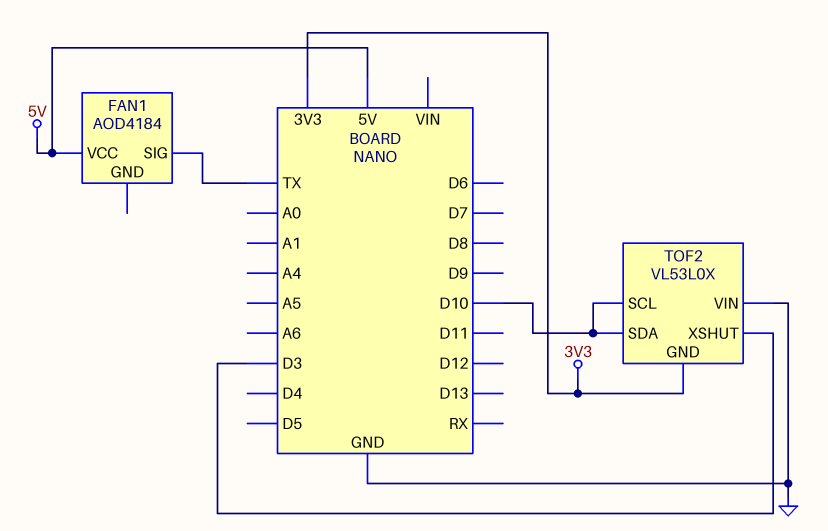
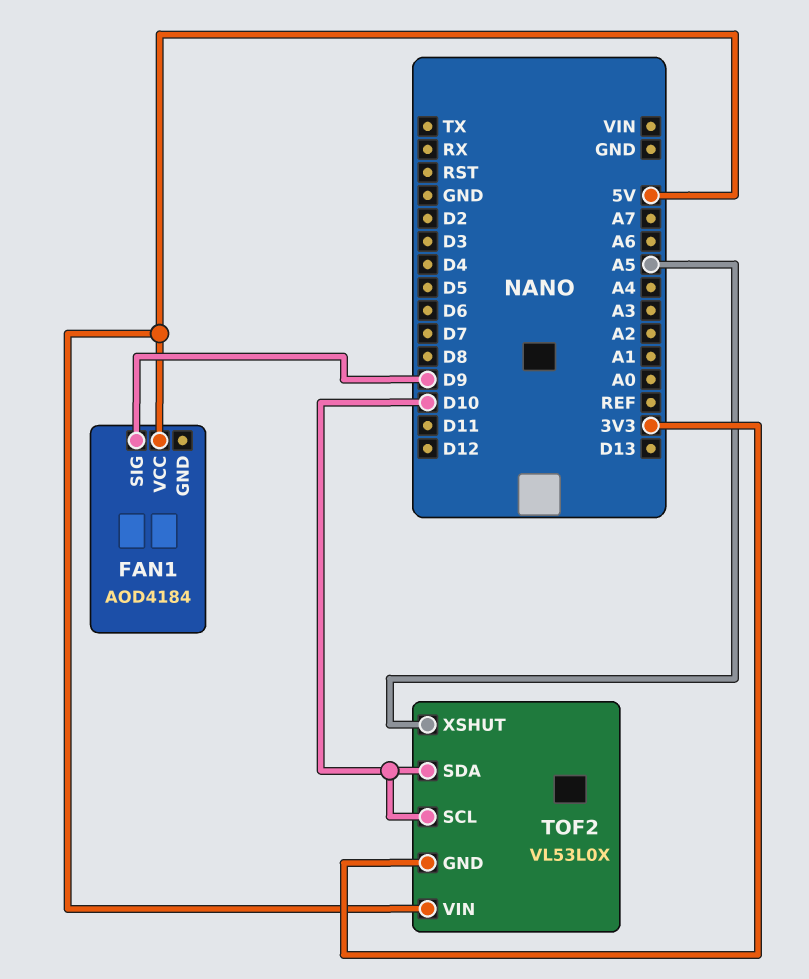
FAN1 pin SIG: TX -> D9
TOF2 pin VIN: GND -> 5V
TOF2 pin XSHUT: D3 -> A5

